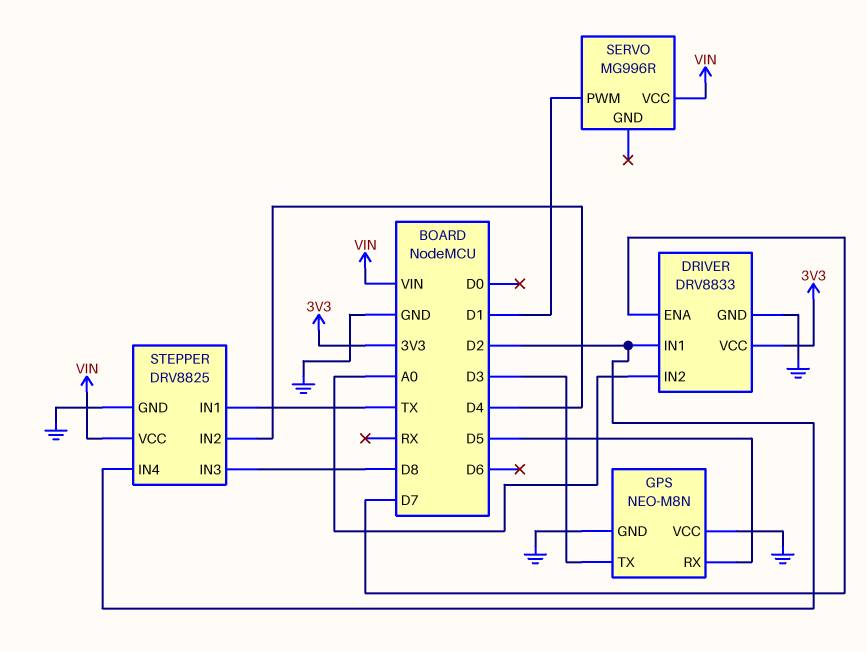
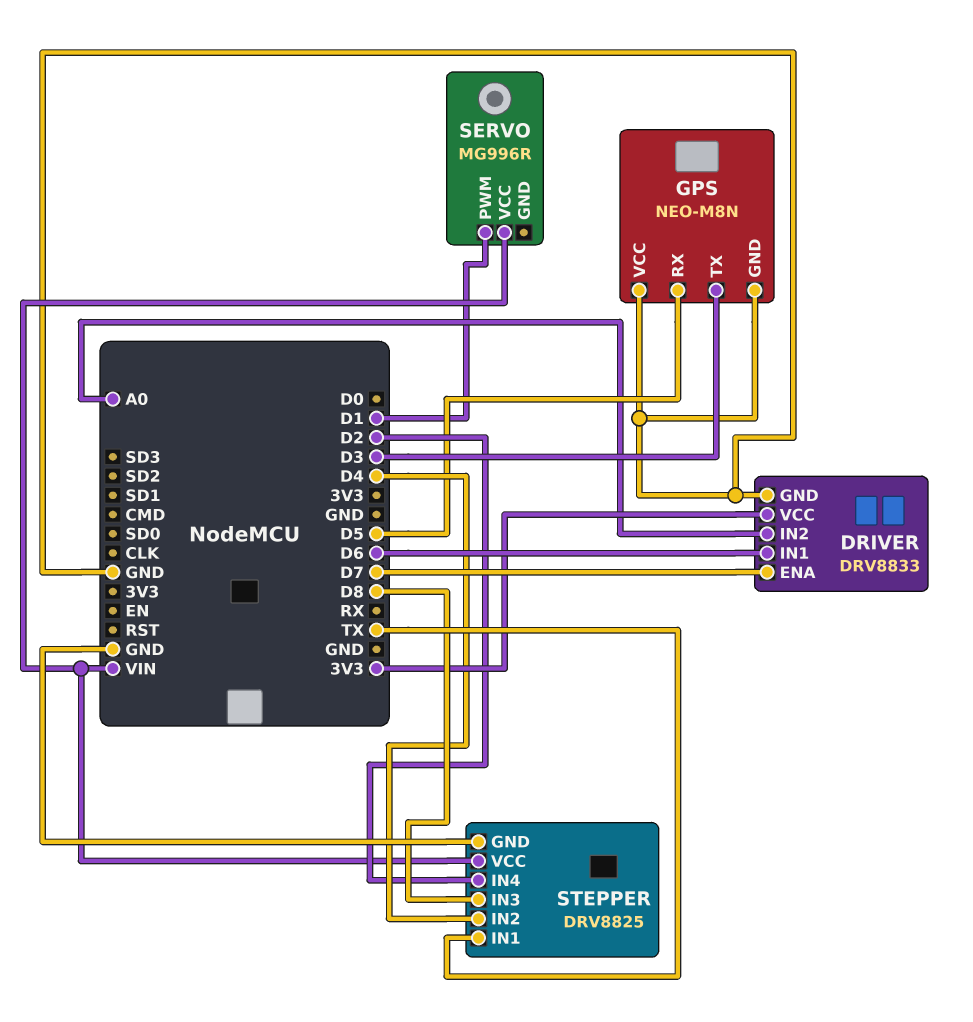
DRIVER pin IN1: D2 -> D6

